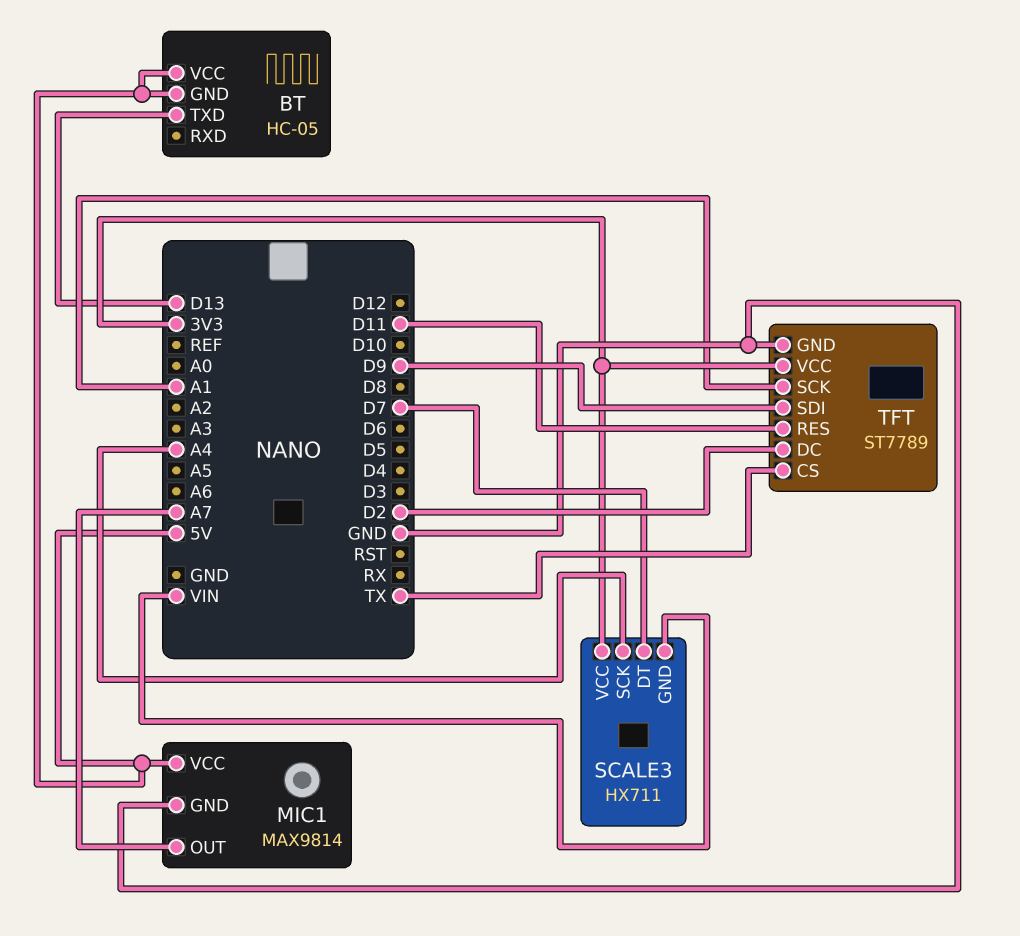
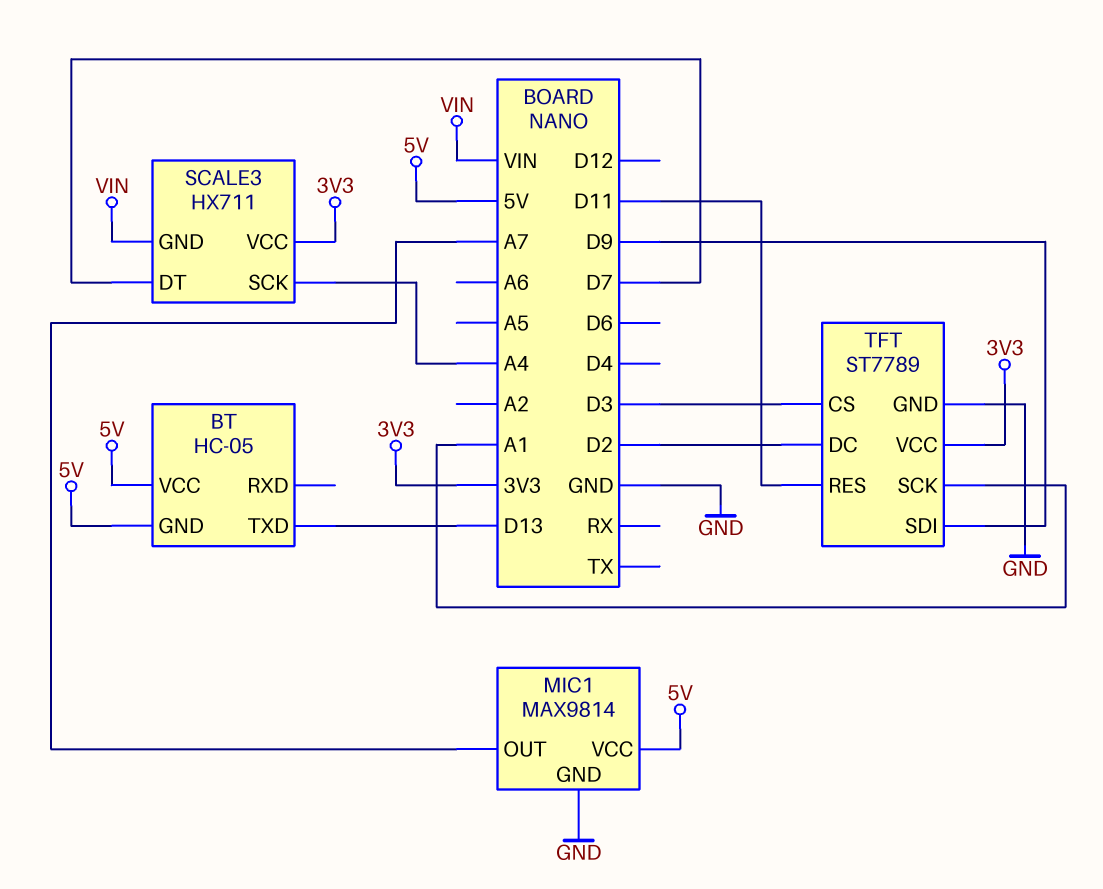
TFT pin CS: TX -> D3

